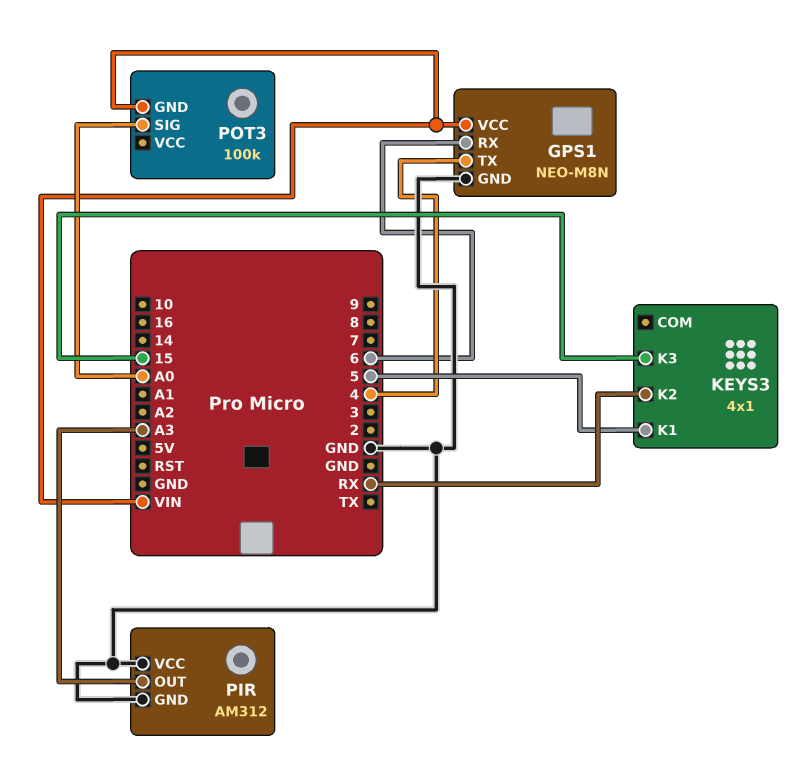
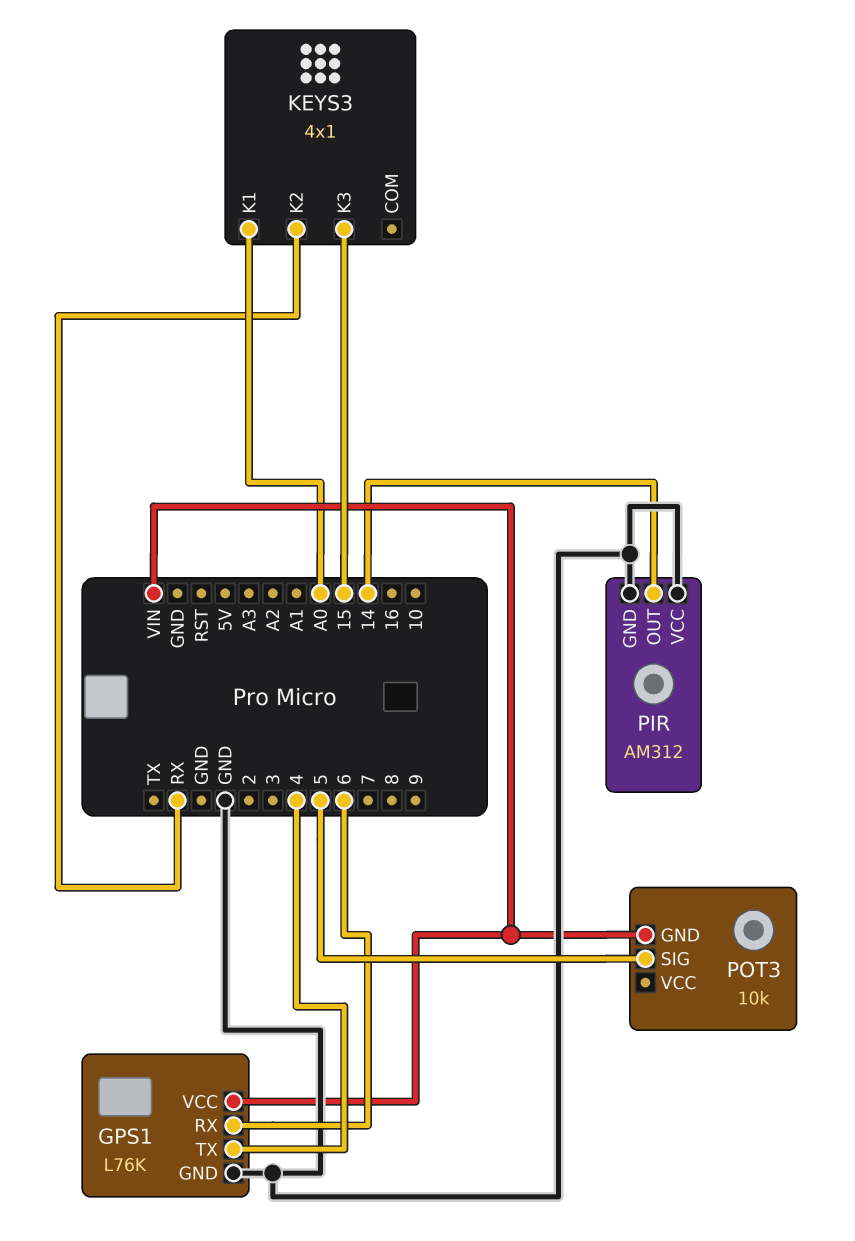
GPS1: NEO-M8N -> L76K
KEYS3 pin K1: 5 -> A0
PIR pin OUT: A3 -> 14
POT3: 100k -> 10k
POT3 pin SIG: A0 -> 5

